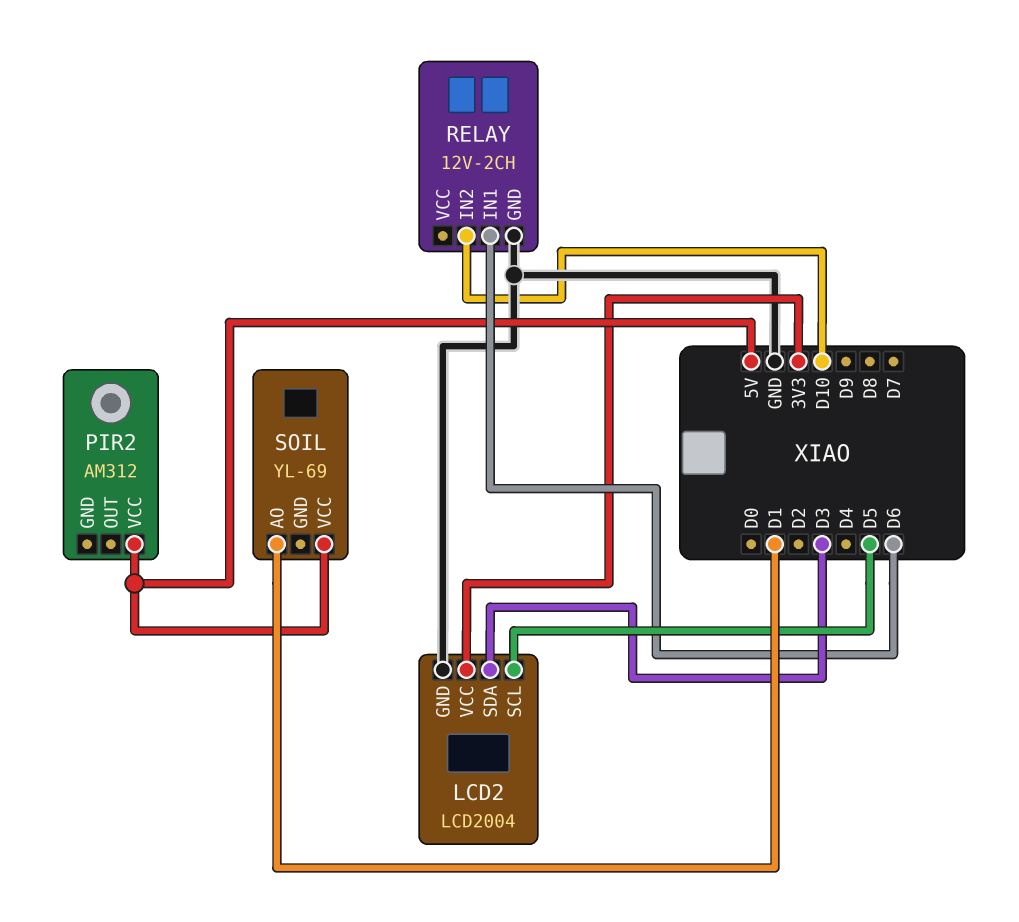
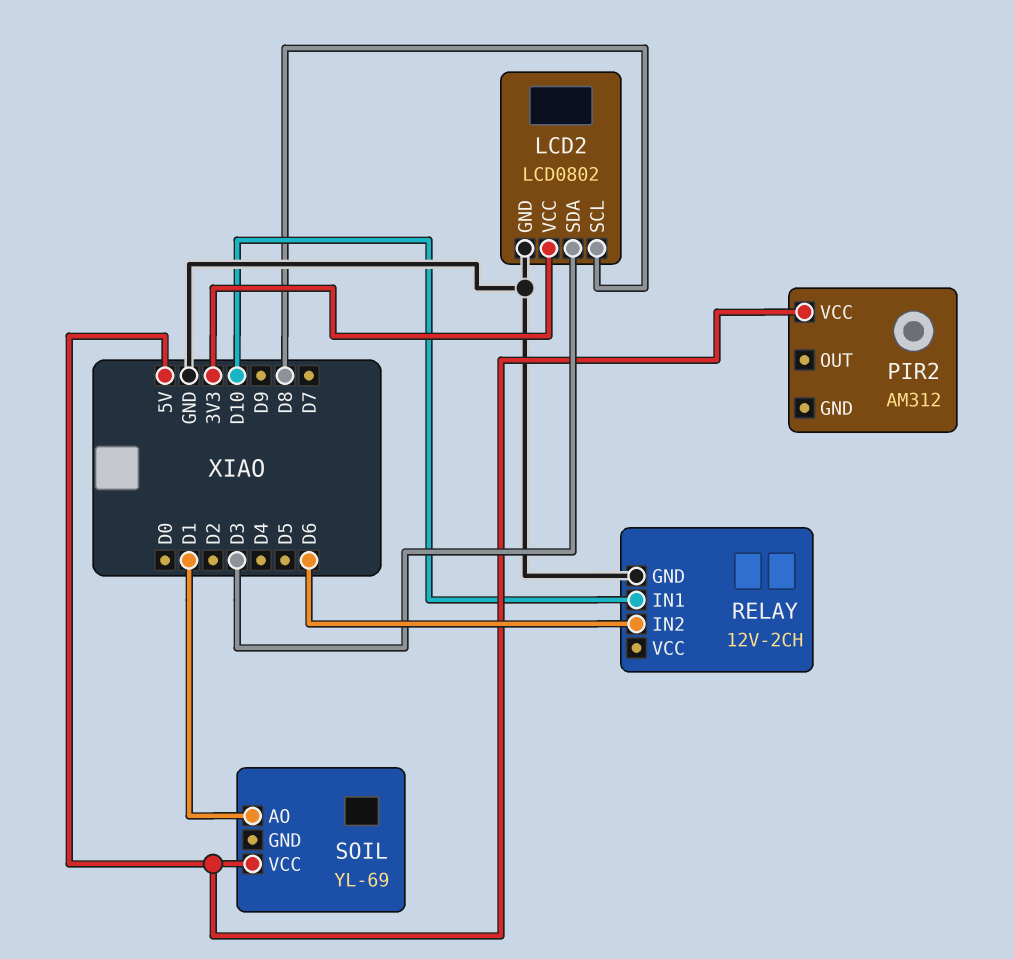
LCD2: LCD2004 -> LCD0802
LCD2 pin SCL: D5 -> D8
RELAY pin IN1: D6 -> D10
RELAY pin IN2: D10 -> D6

